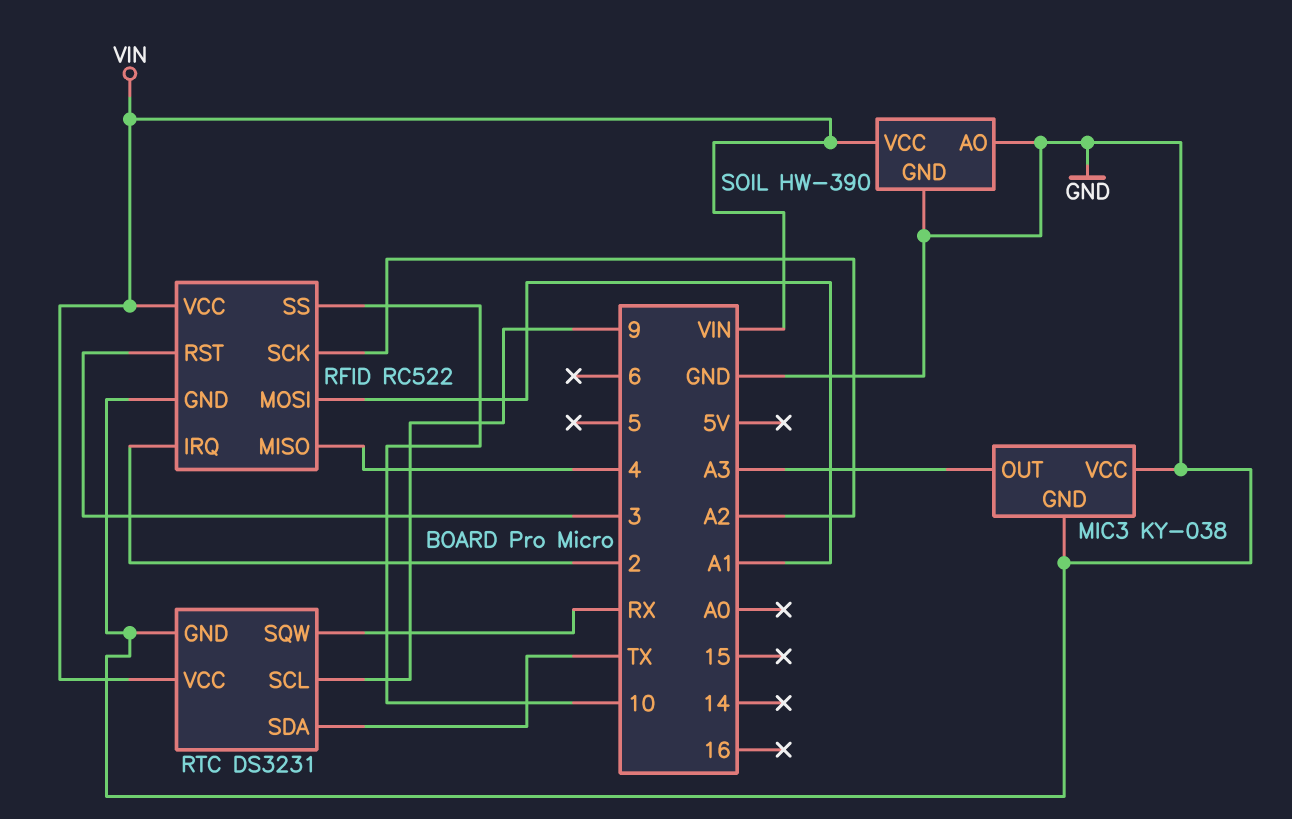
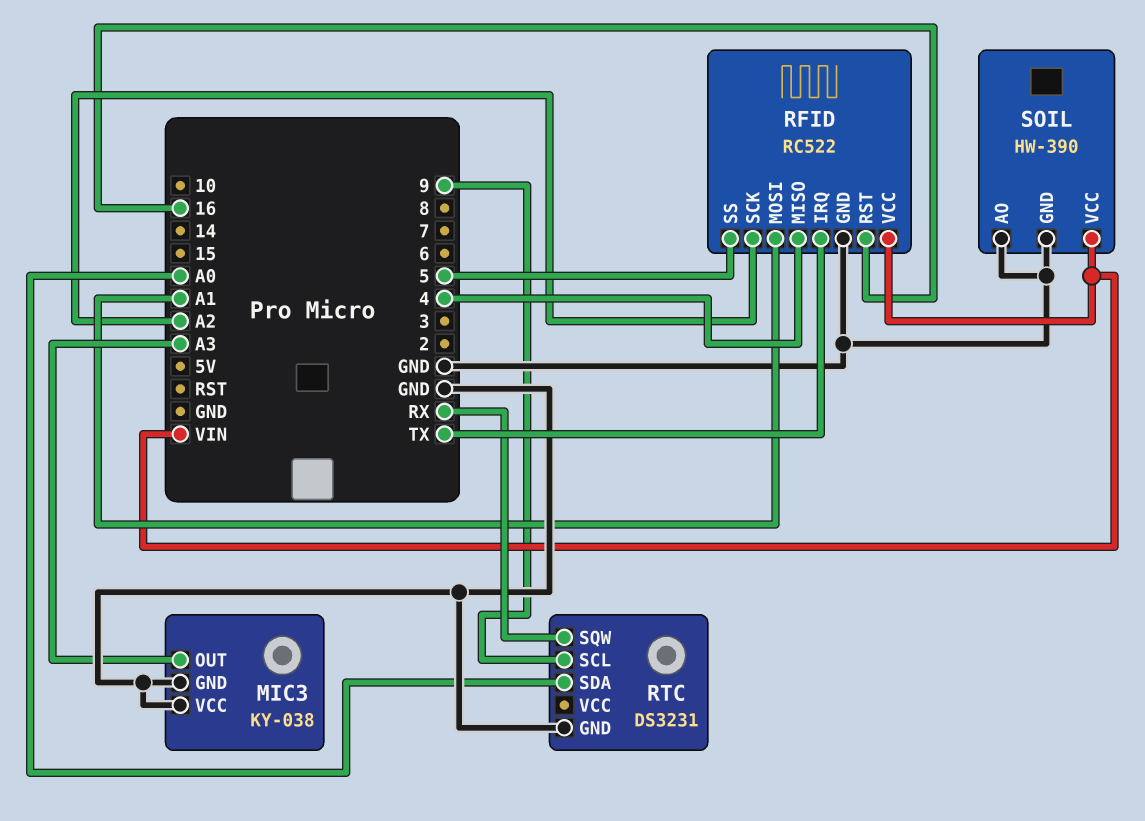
RFID pin IRQ: 2 -> TX
RFID pin RST: 3 -> 16
RFID pin SS: 10 -> 5
RTC pin SDA: TX -> A0
RTC pin VCC: VIN -> none

